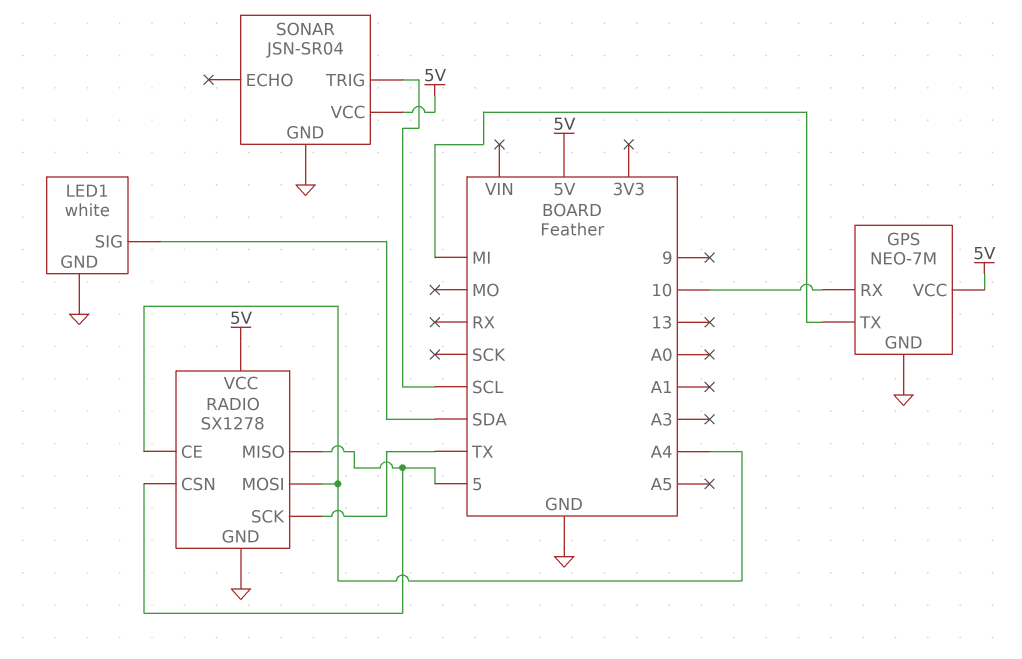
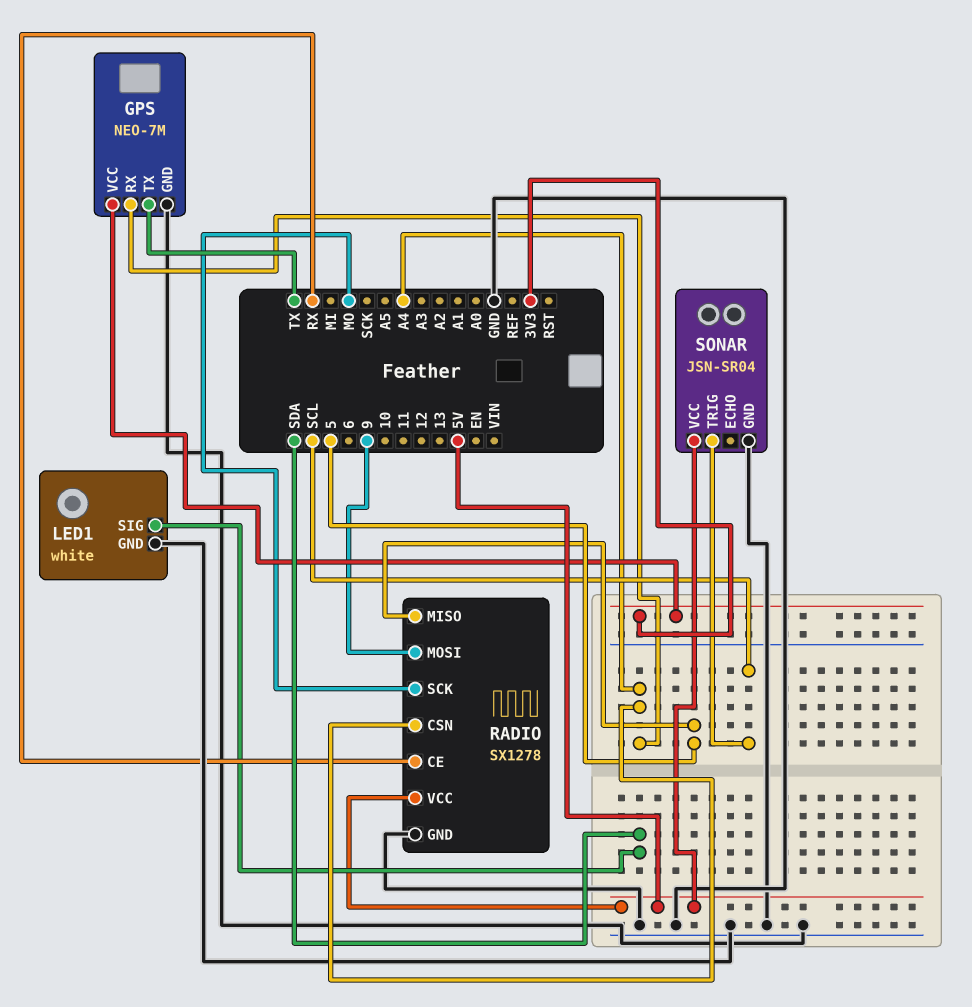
GPS pin RX: 10 -> A4
GPS pin TX: MI -> TX
GPS pin VCC: 5V -> 3V3
RADIO pin CE: A4 -> RX
RADIO pin CSN: 5 -> A4
RADIO pin MOSI: A4 -> 9
RADIO pin SCK: TX -> MO

